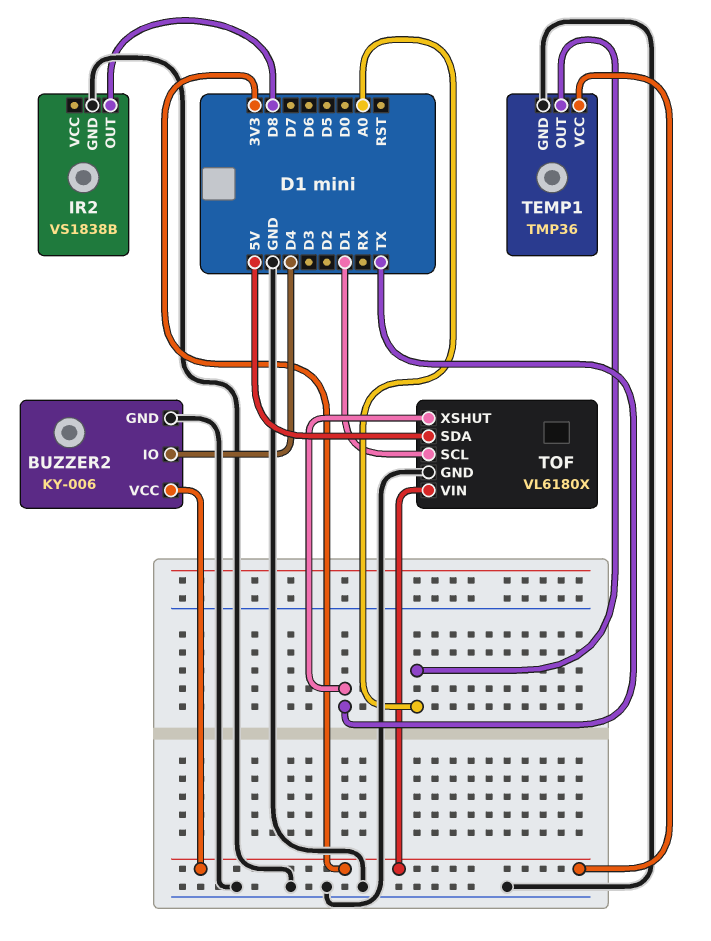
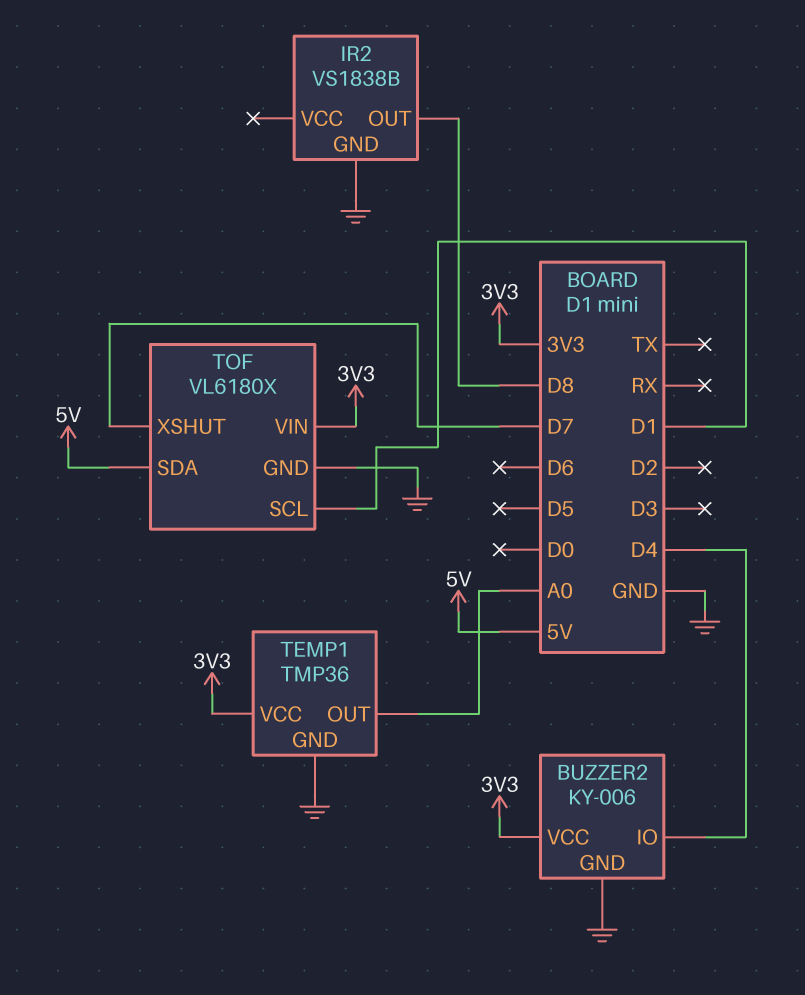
TOF pin XSHUT: TX -> D7

